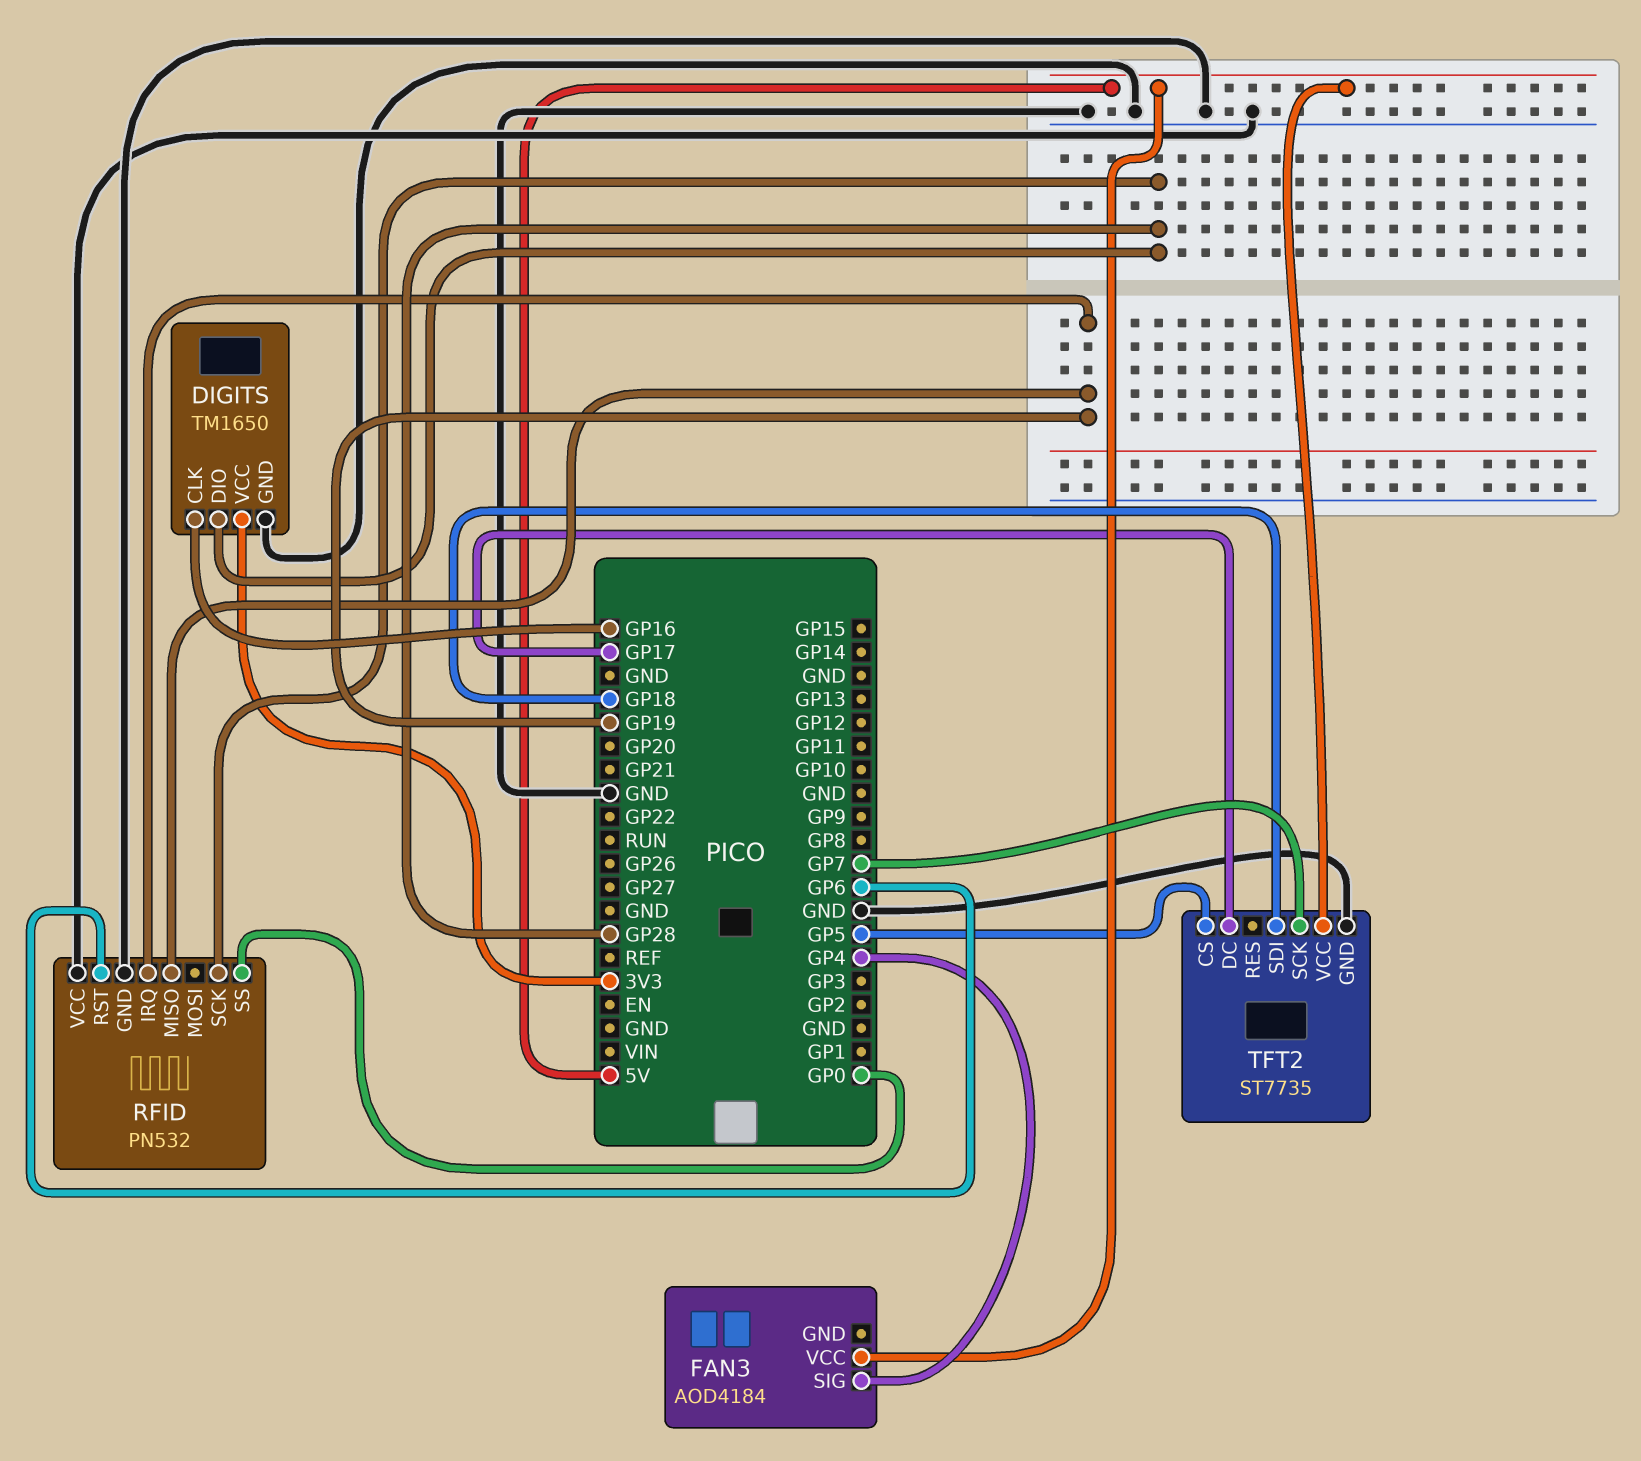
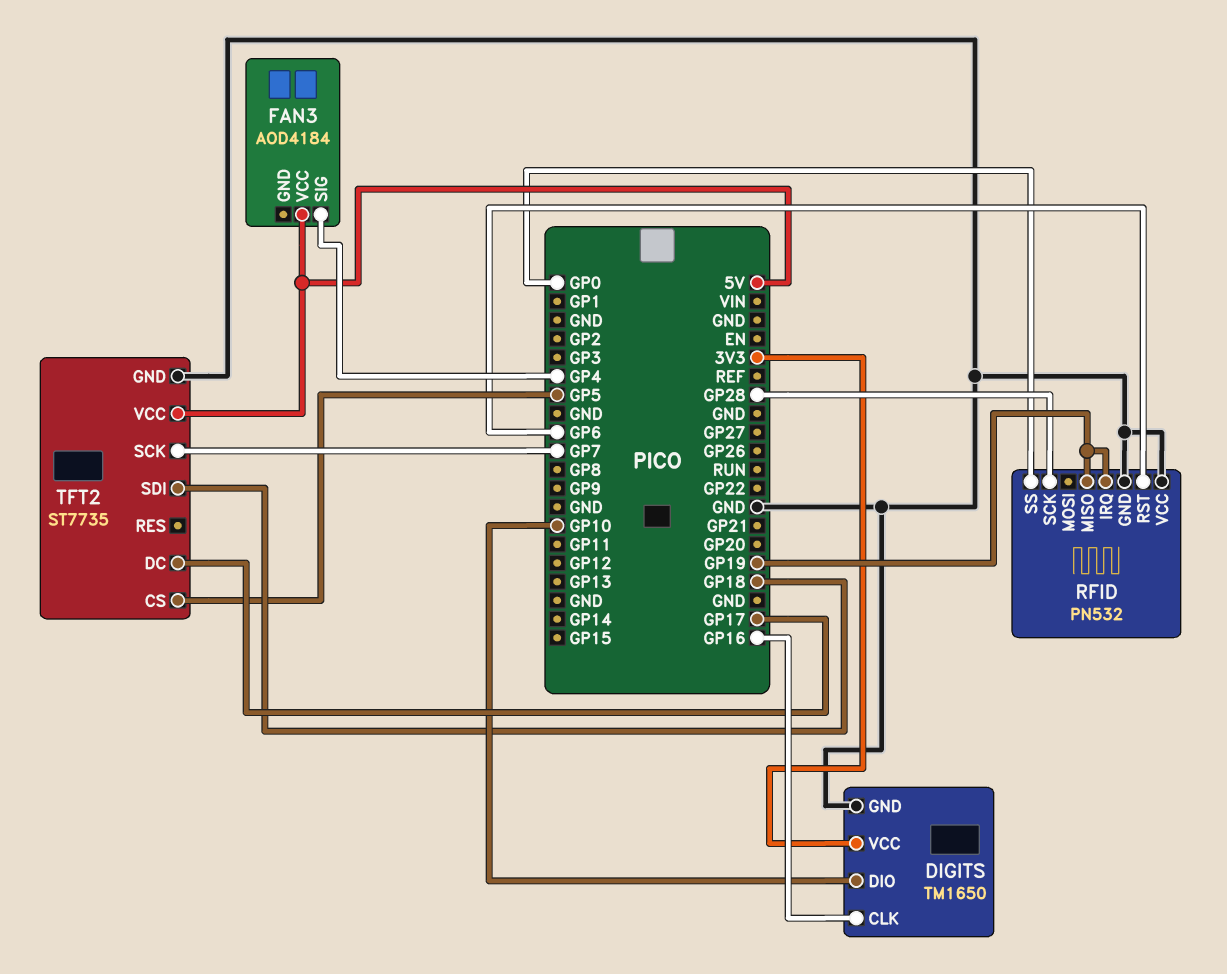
DIGITS pin DIO: GP28 -> GP10

